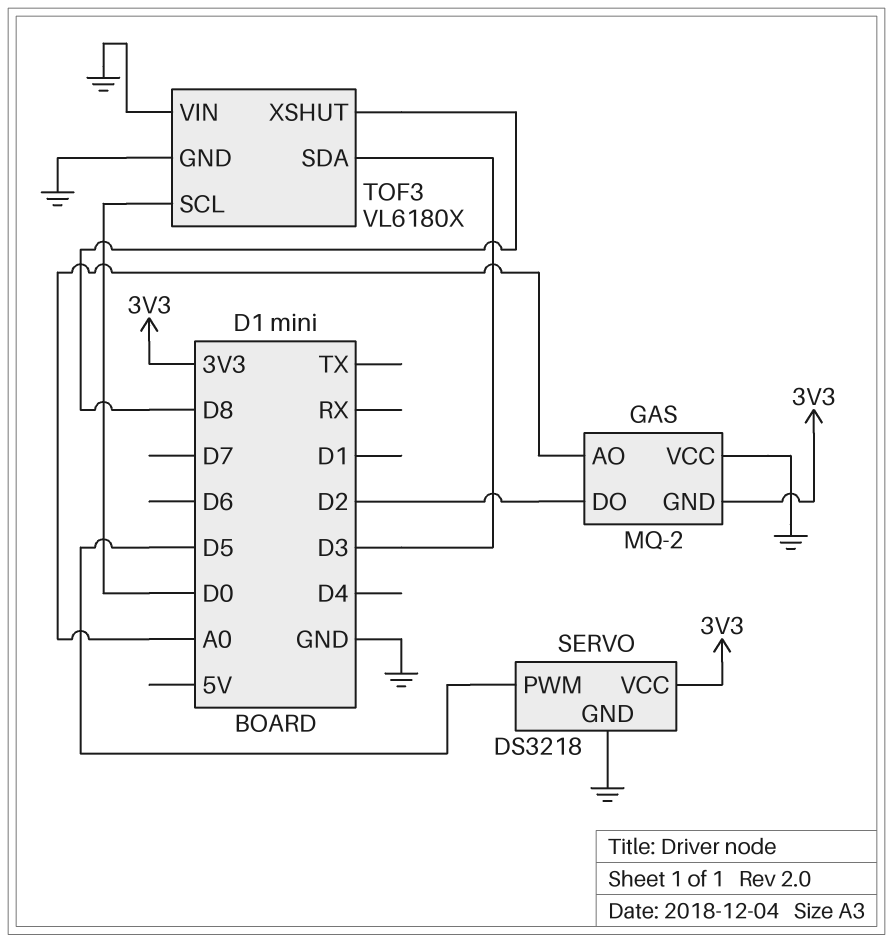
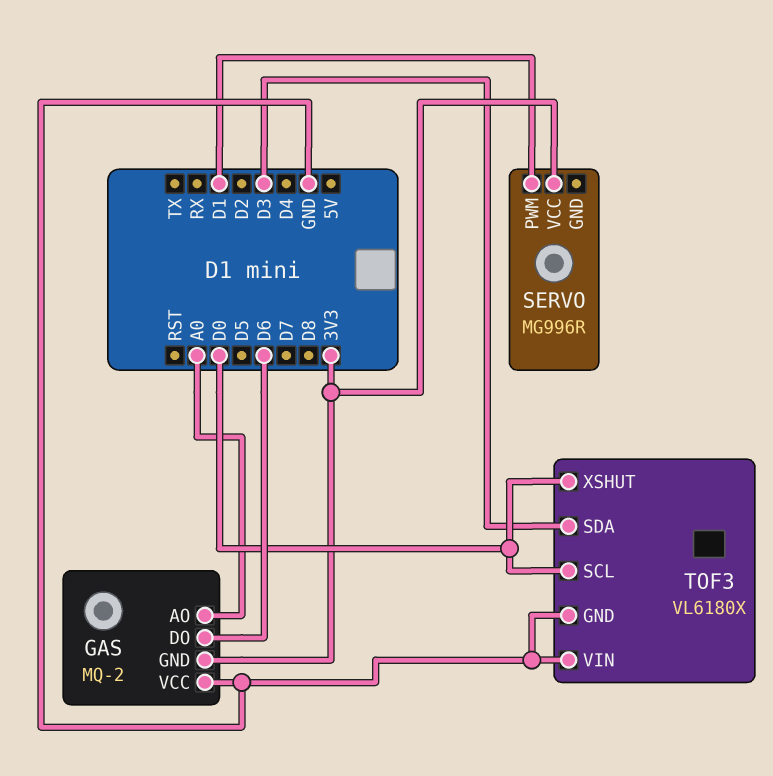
GAS pin DO: D2 -> D6
SERVO: DS3218 -> MG996R
SERVO pin GND: GND -> none
SERVO pin PWM: D5 -> D1
TOF3 pin XSHUT: D8 -> D0

